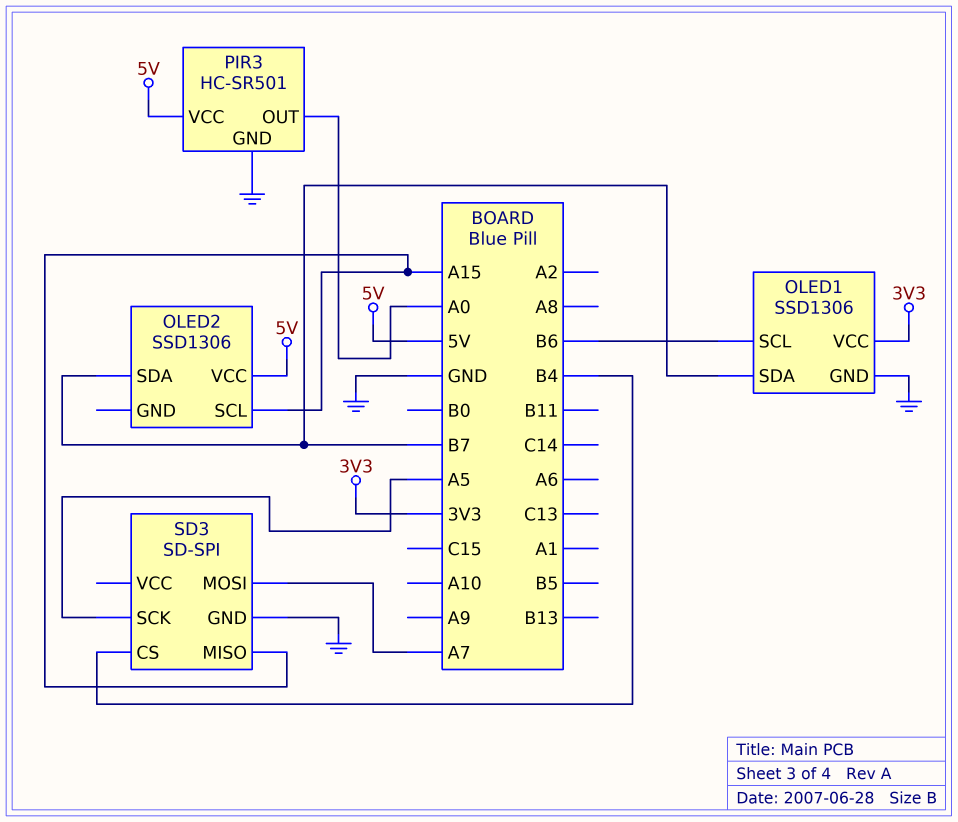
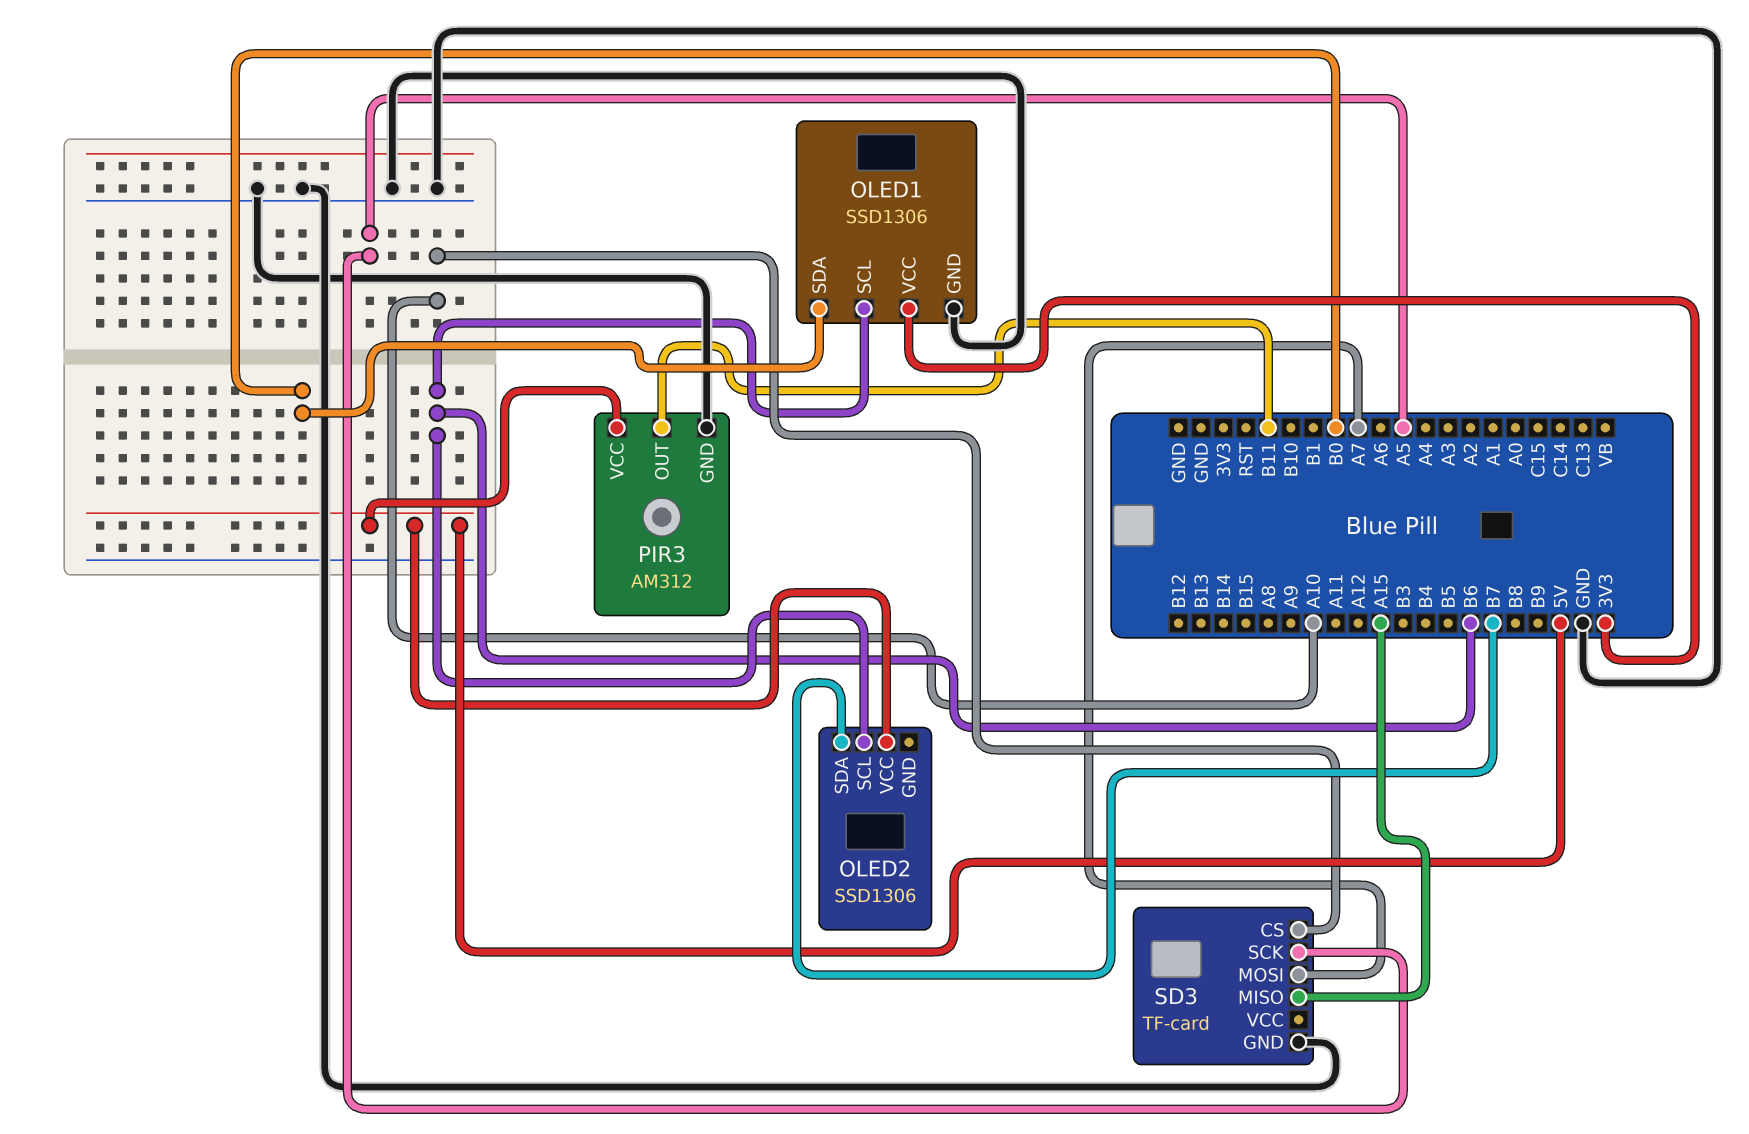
OLED1 pin SDA: B7 -> B0
OLED2 pin SCL: A15 -> B6
PIR3: HC-SR501 -> AM312
PIR3 pin OUT: A0 -> B11
SD3: SD-SPI -> TF-card
SD3 pin CS: B4 -> A10

